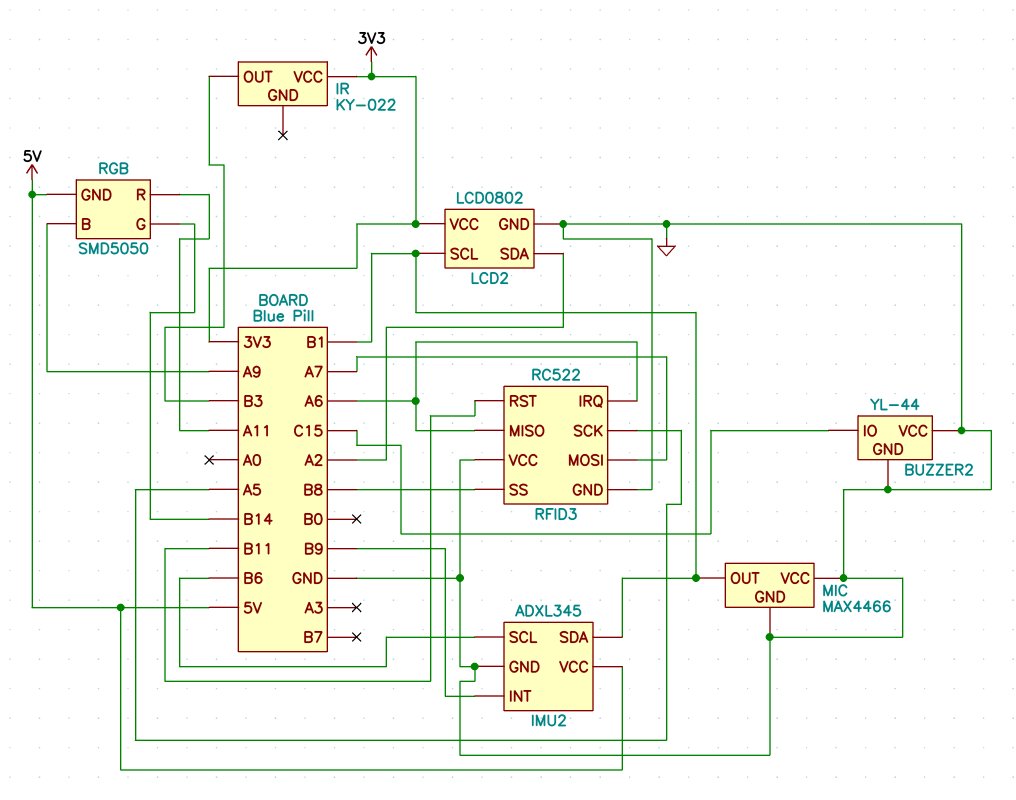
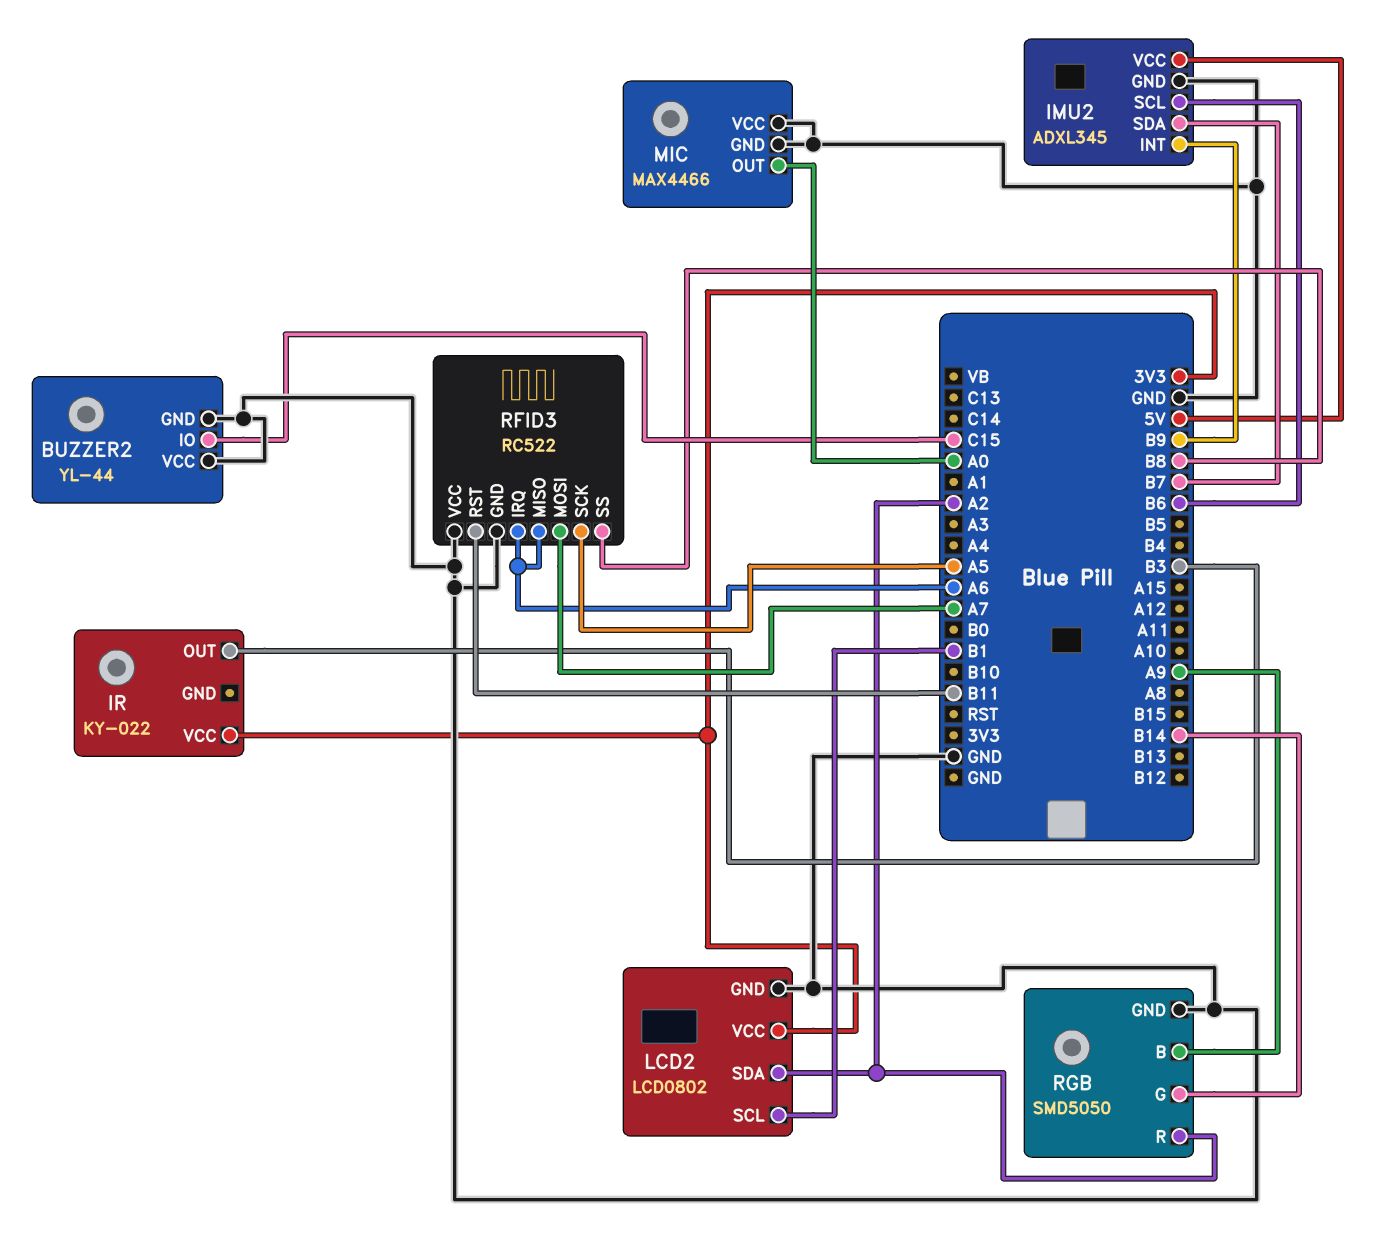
IMU2 pin SDA: B1 -> B7
MIC pin OUT: B1 -> A0
RGB pin GND: 5V -> GND
RGB pin R: A11 -> A2

